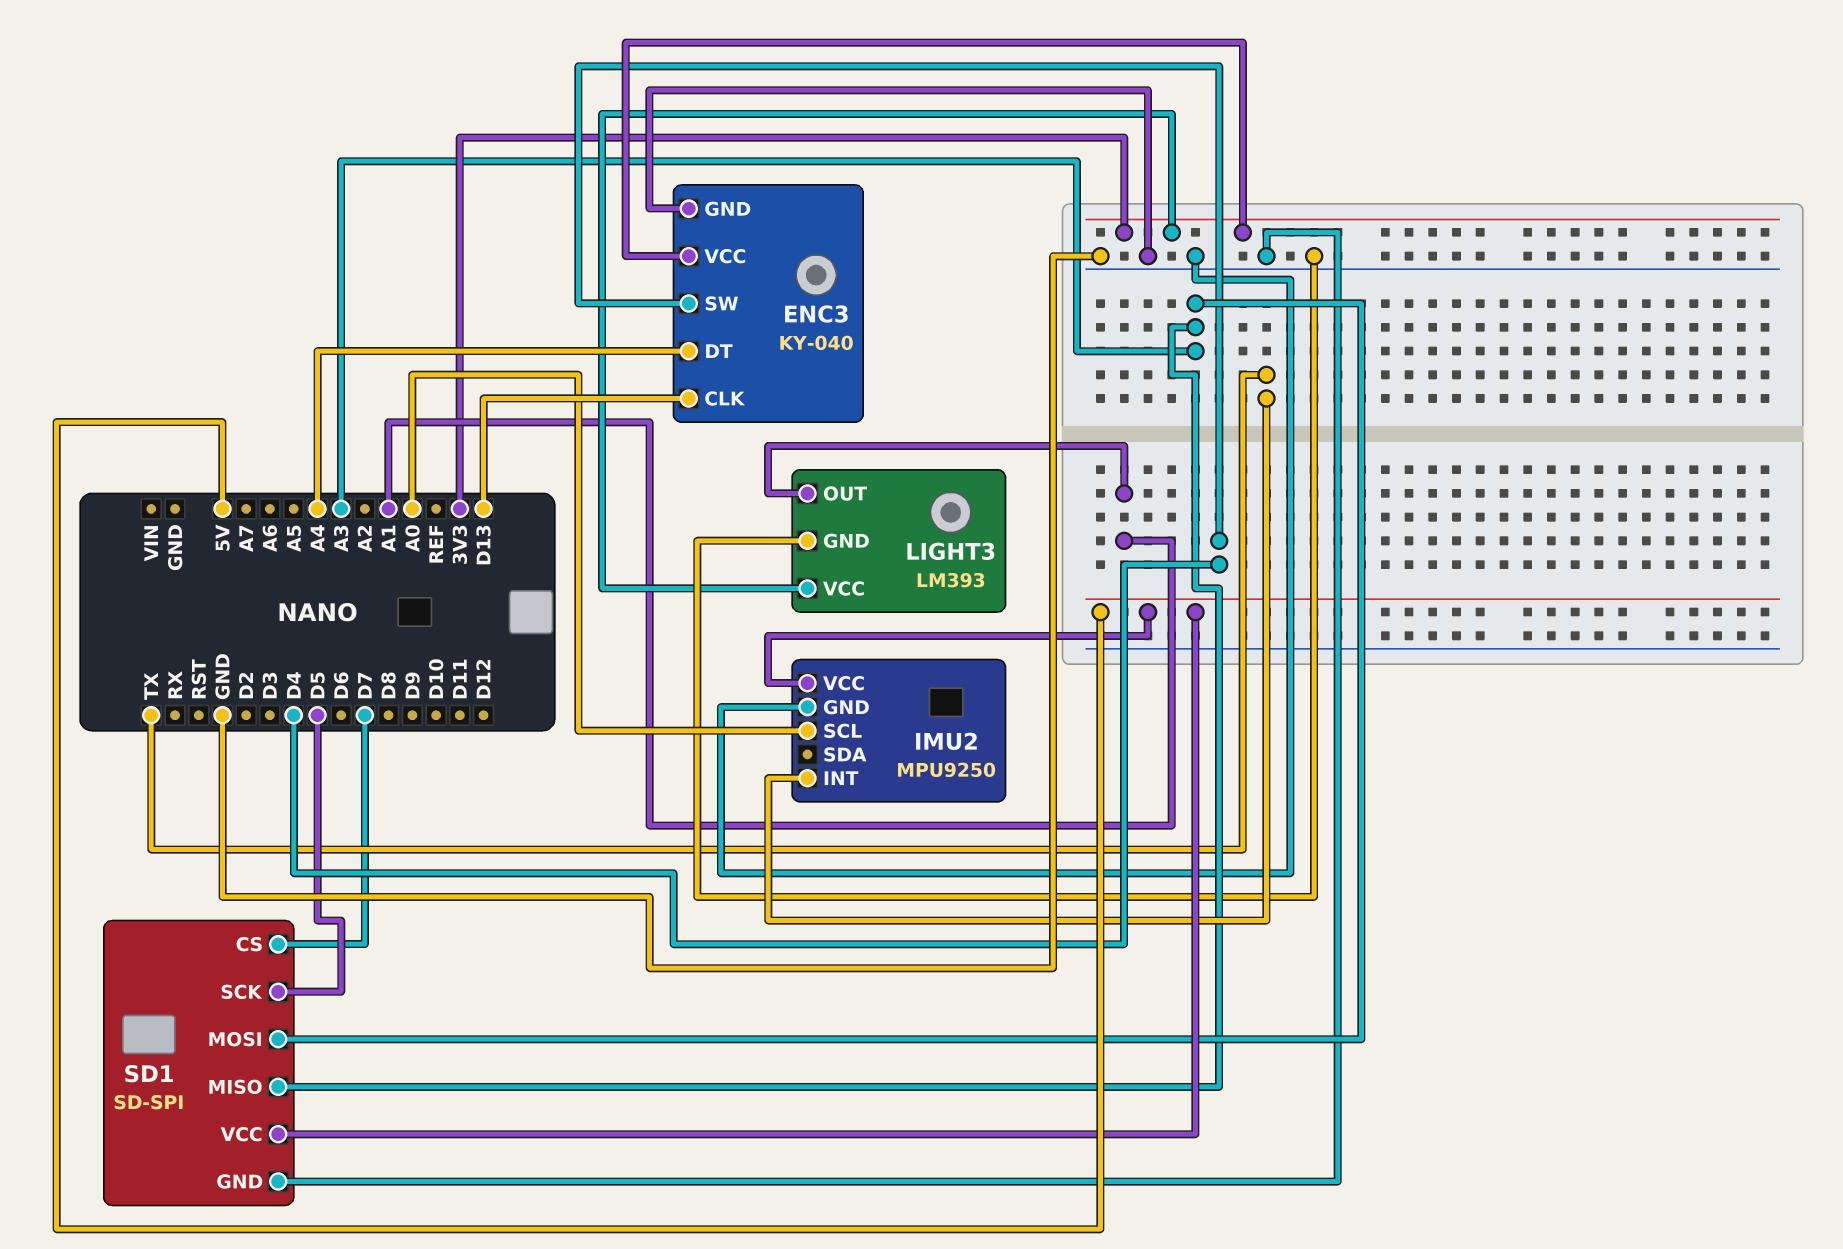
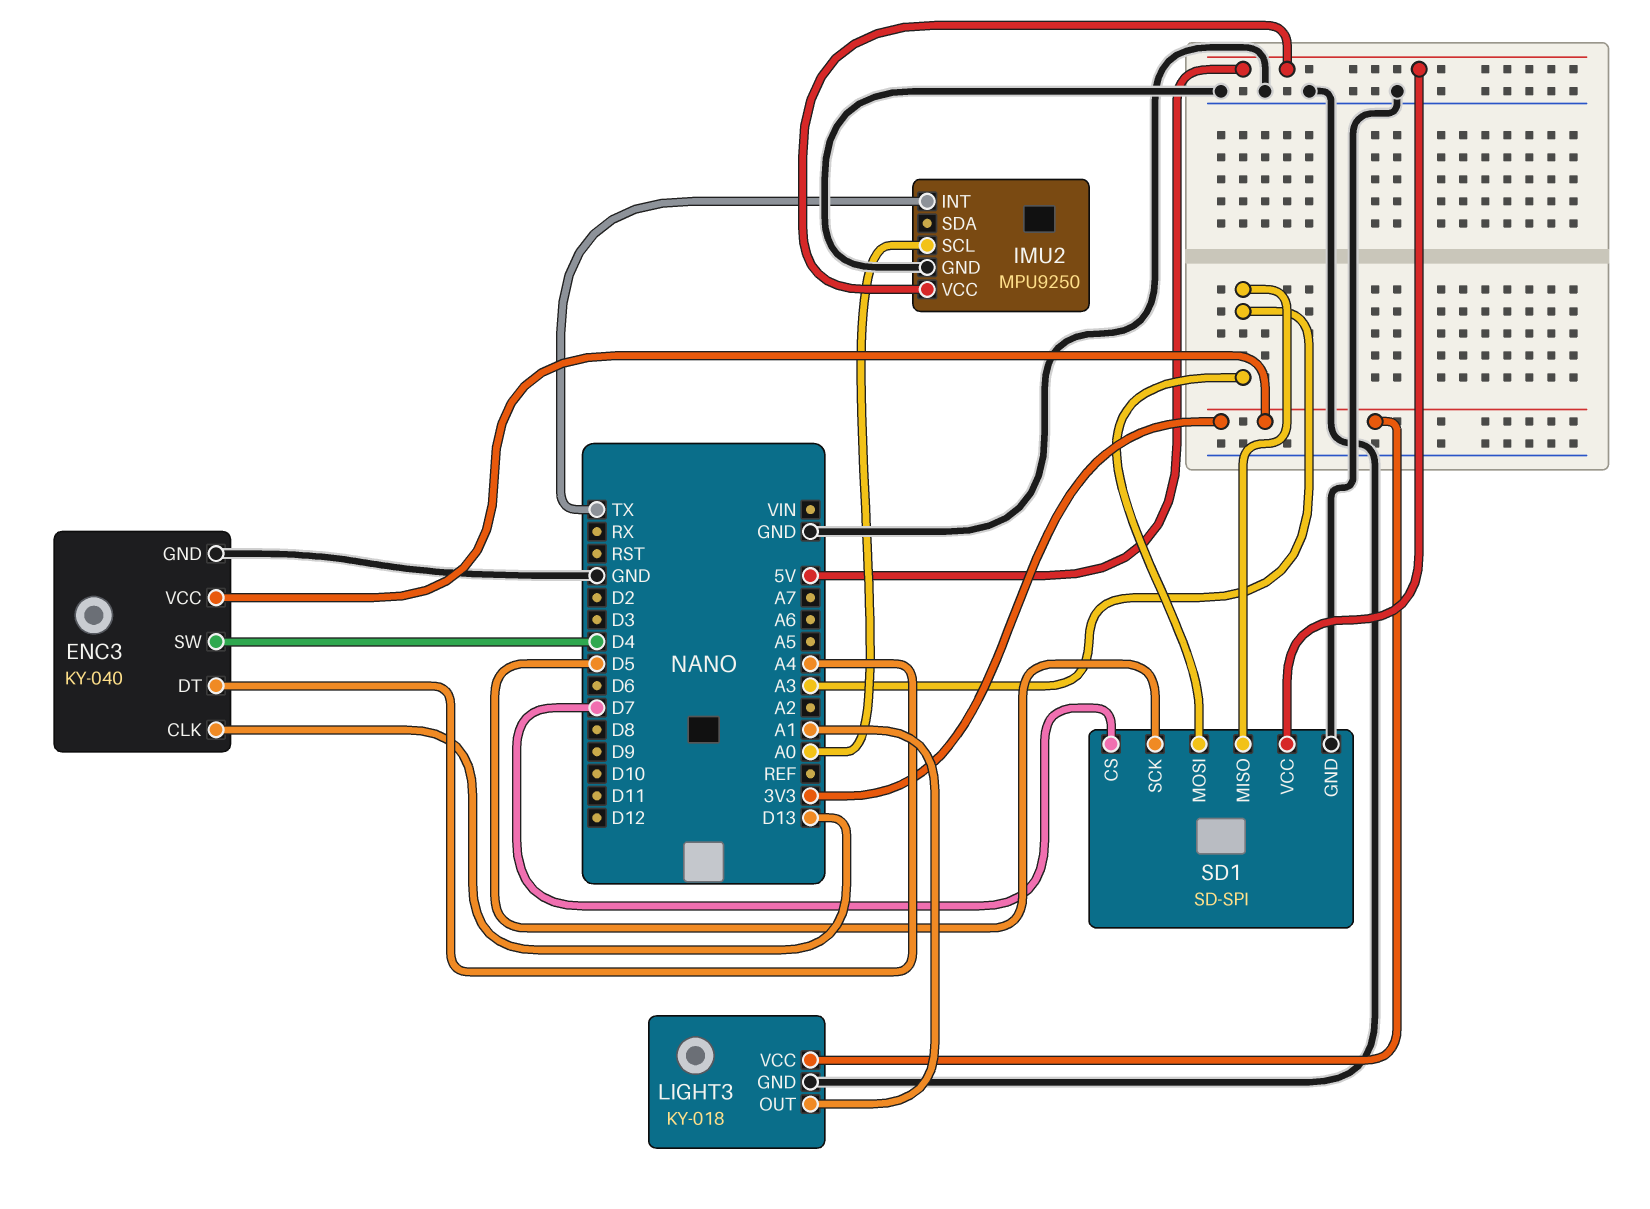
LIGHT3: LM393 -> KY-018

